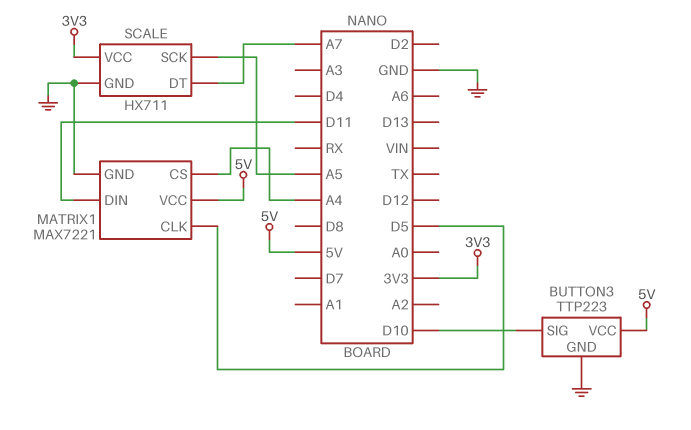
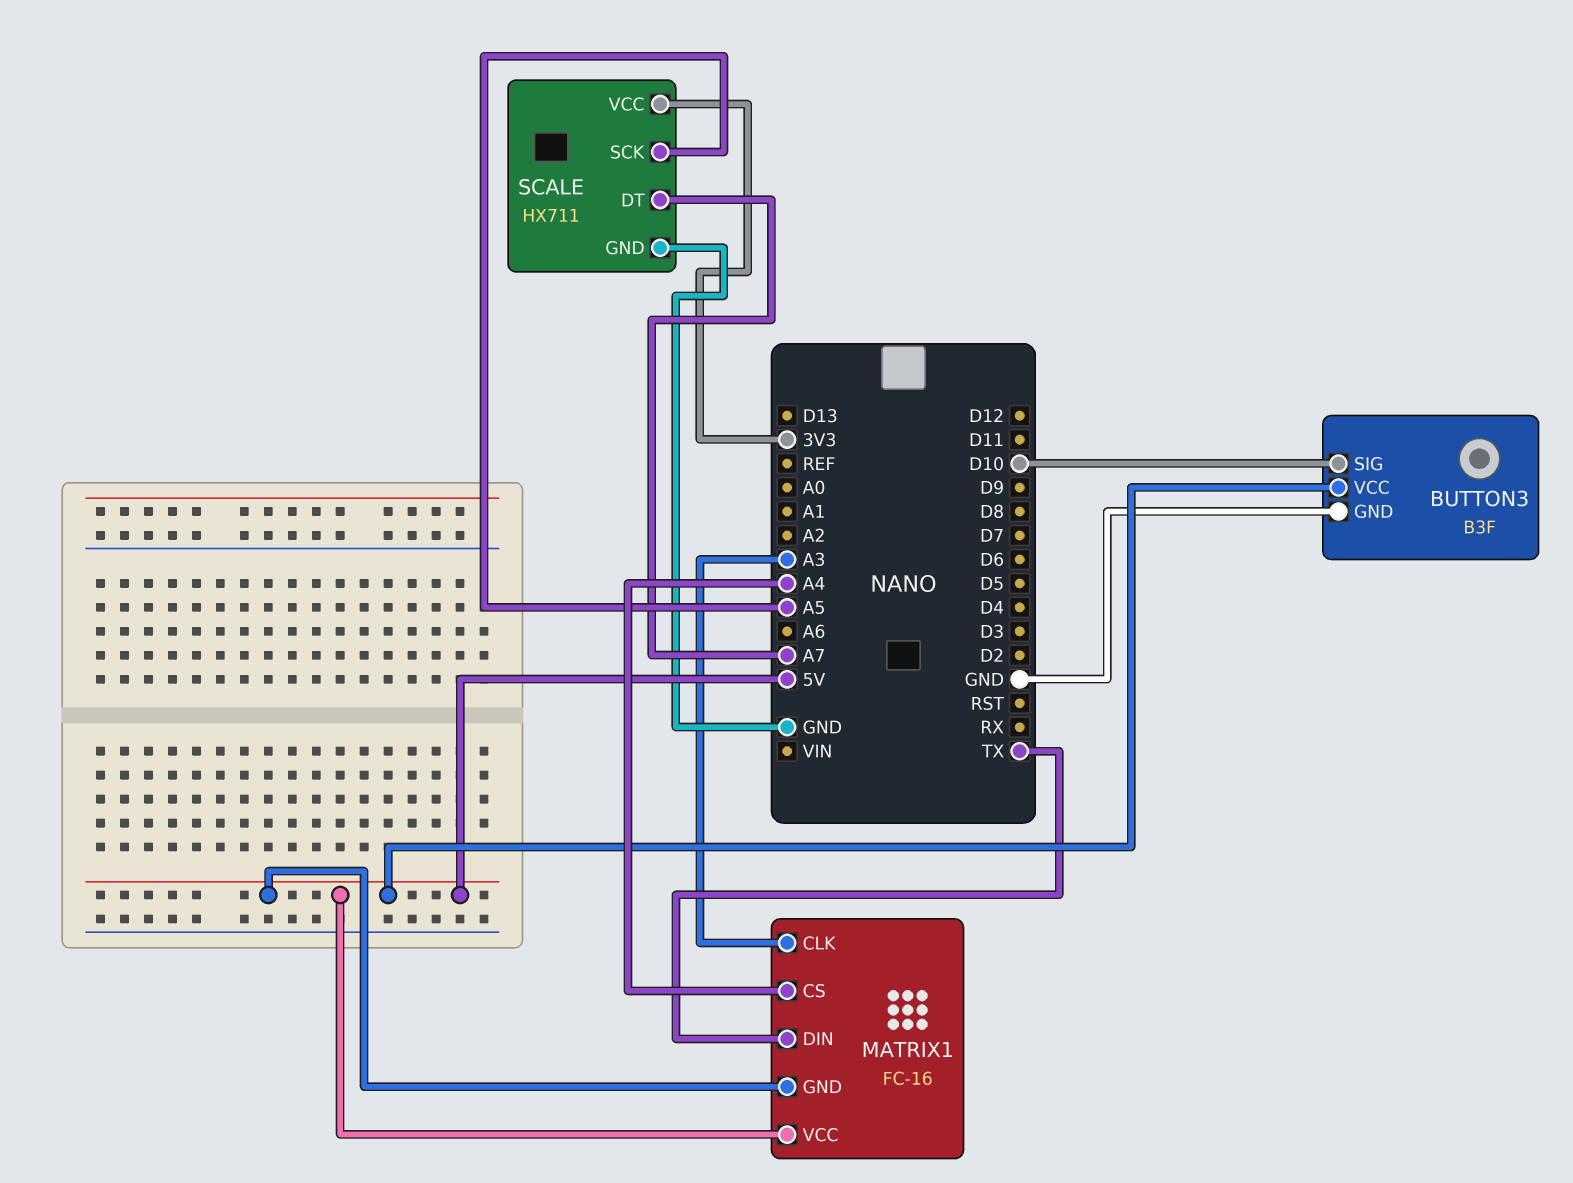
BUTTON3: TTP223 -> B3F
MATRIX1: MAX7221 -> FC-16
MATRIX1 pin CLK: D5 -> A3
MATRIX1 pin DIN: D11 -> TX
MATRIX1 pin GND: GND -> 5V

